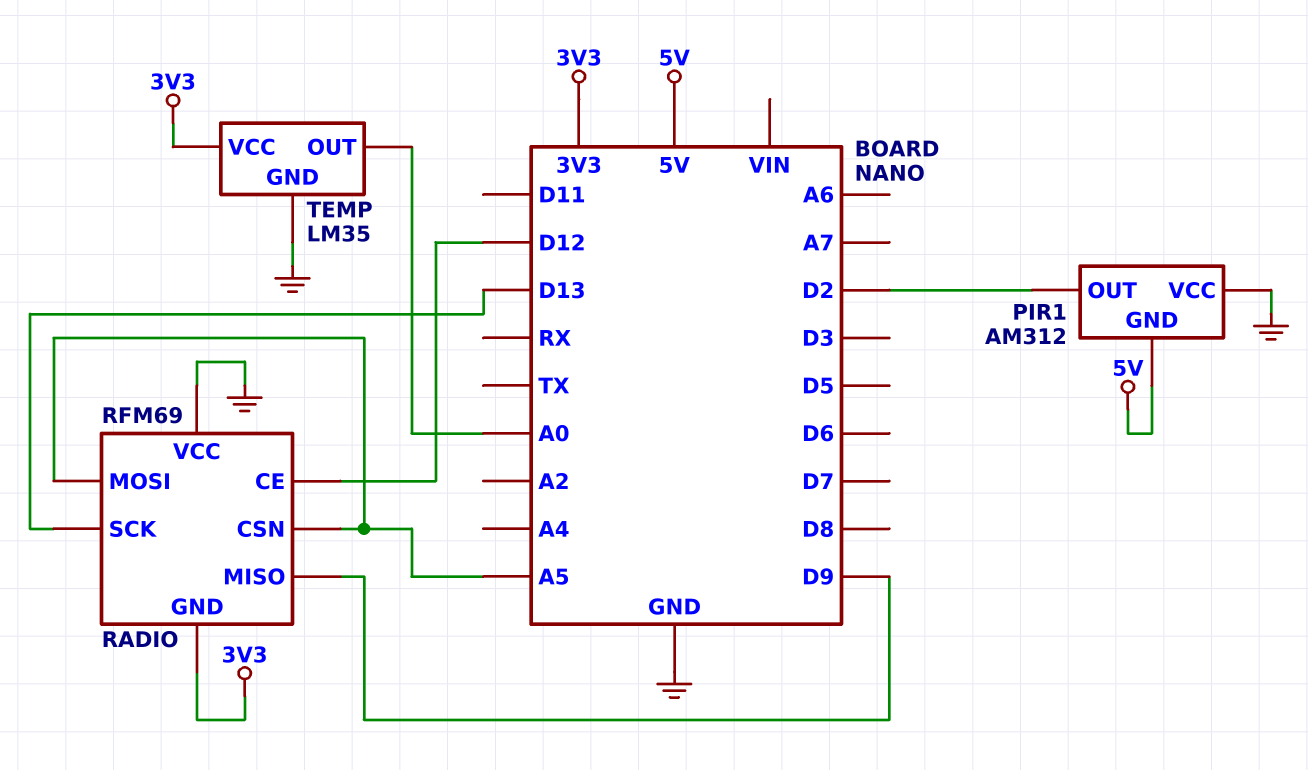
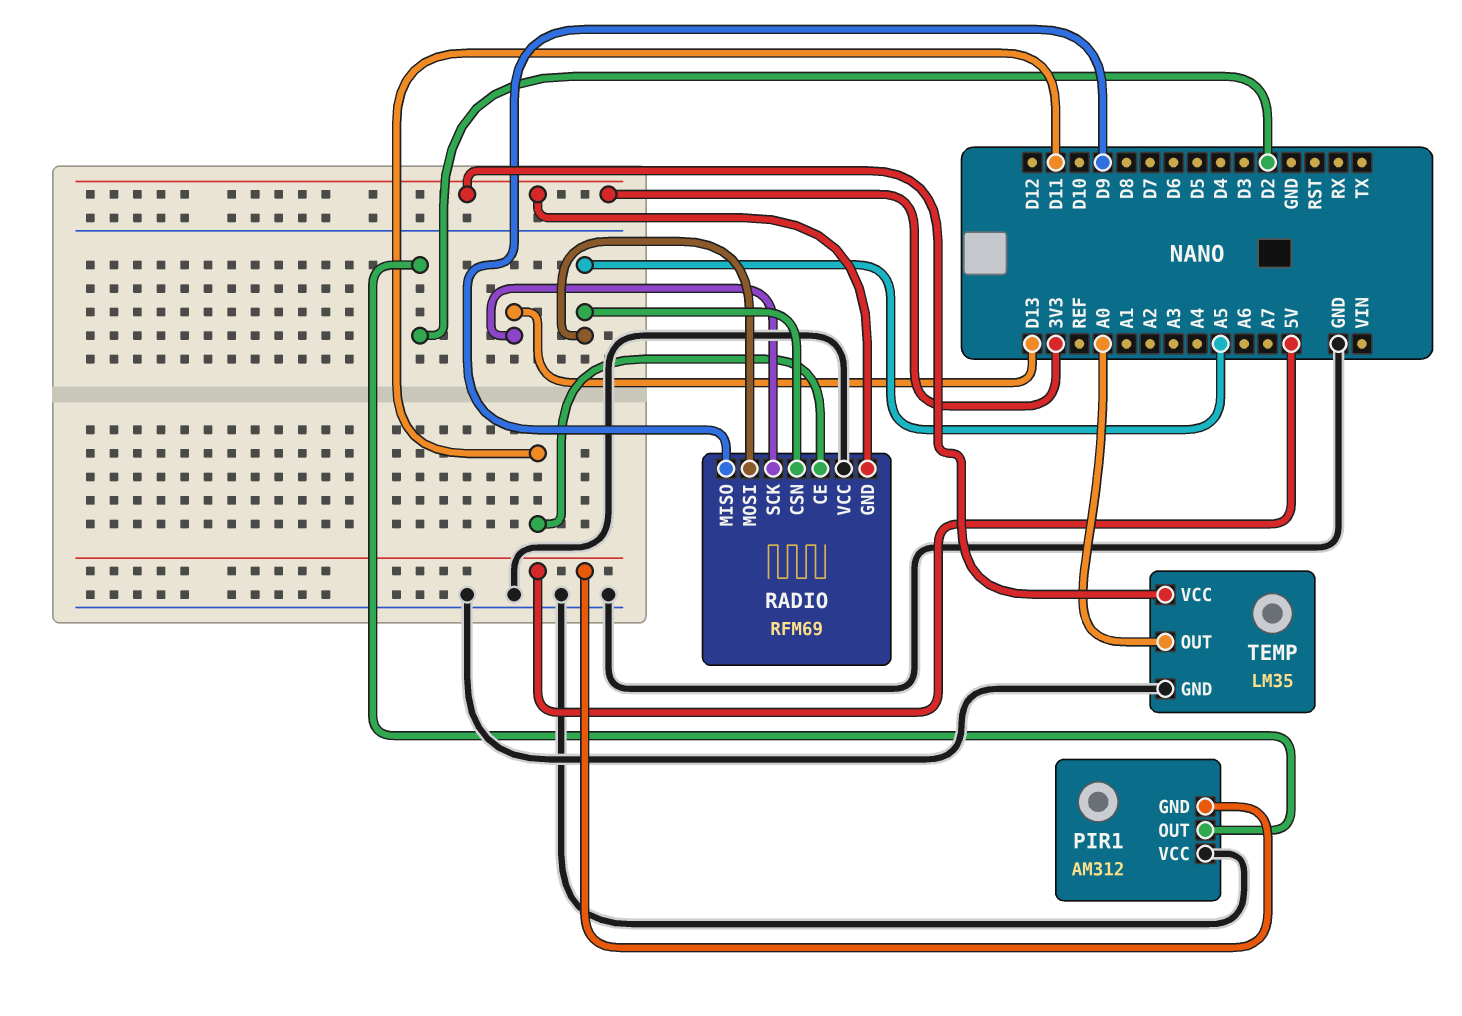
RADIO pin CE: D12 -> D11

